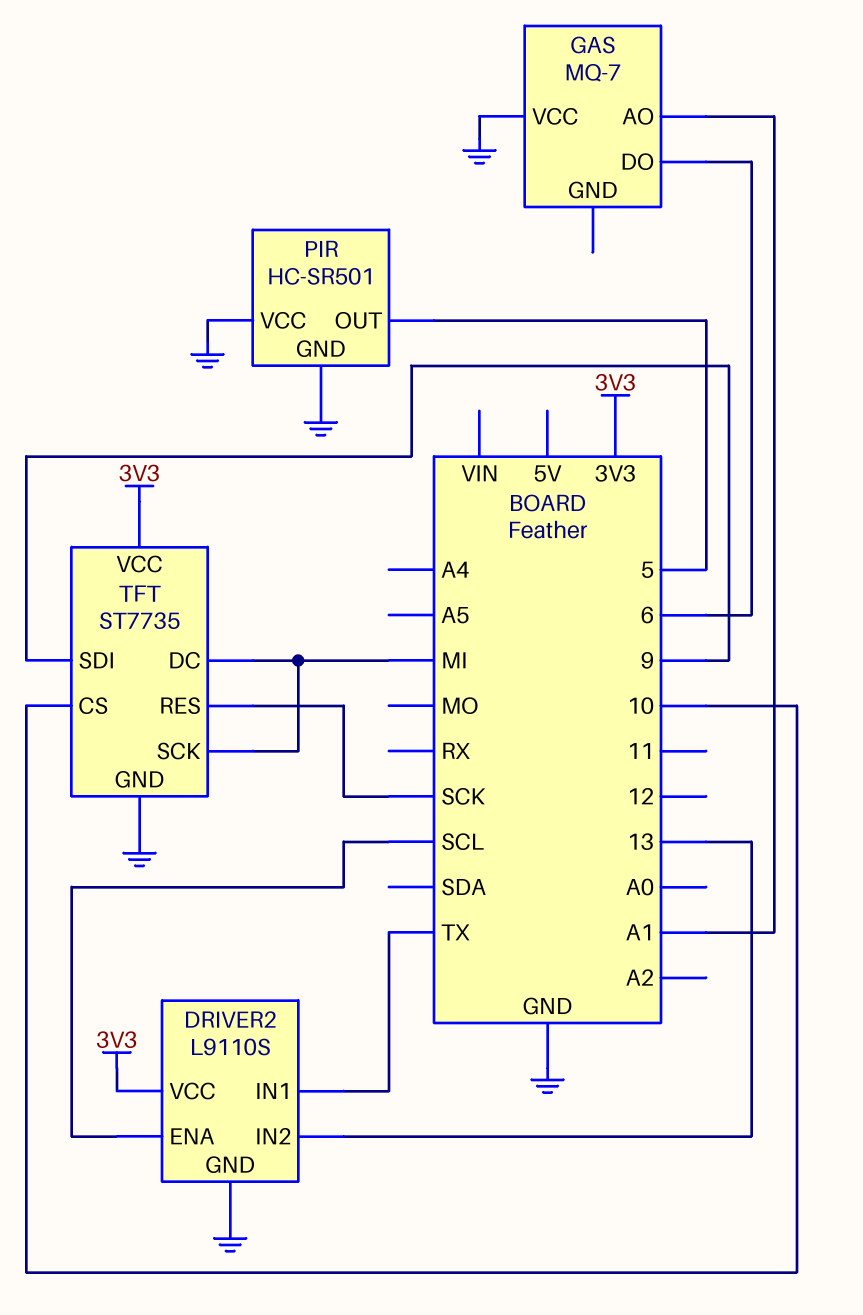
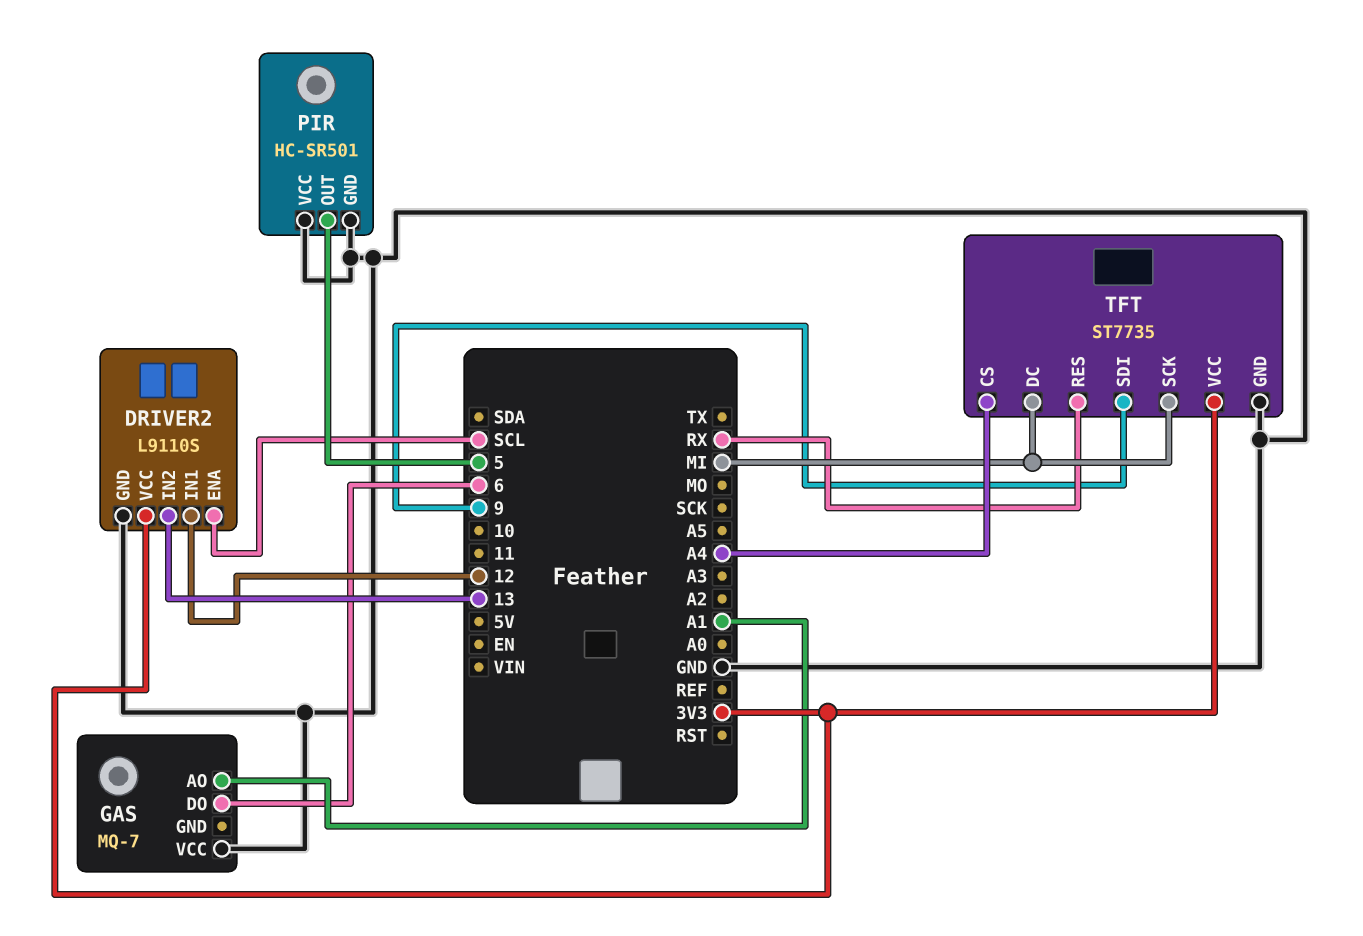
DRIVER2 pin IN1: TX -> 12
TFT pin CS: 10 -> A4
TFT pin RES: SCK -> RX

